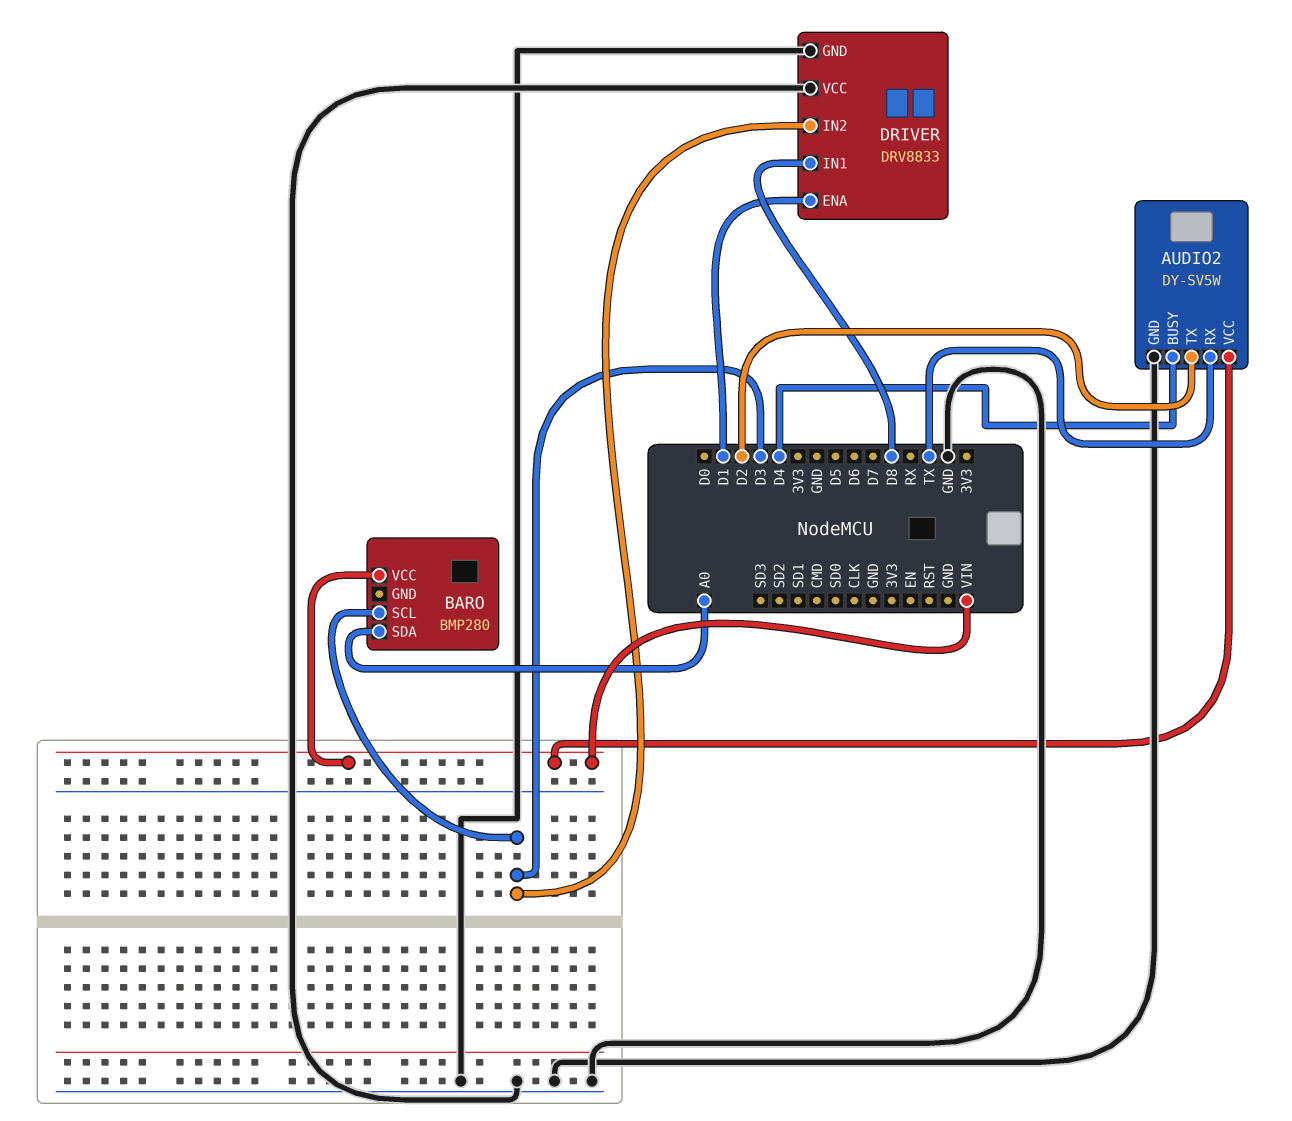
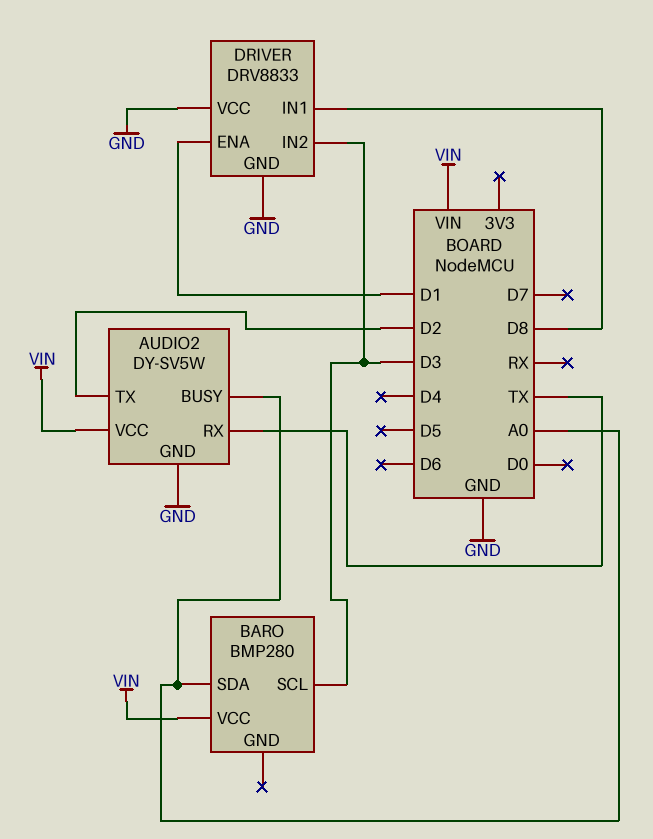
AUDIO2 pin BUSY: D4 -> A0

